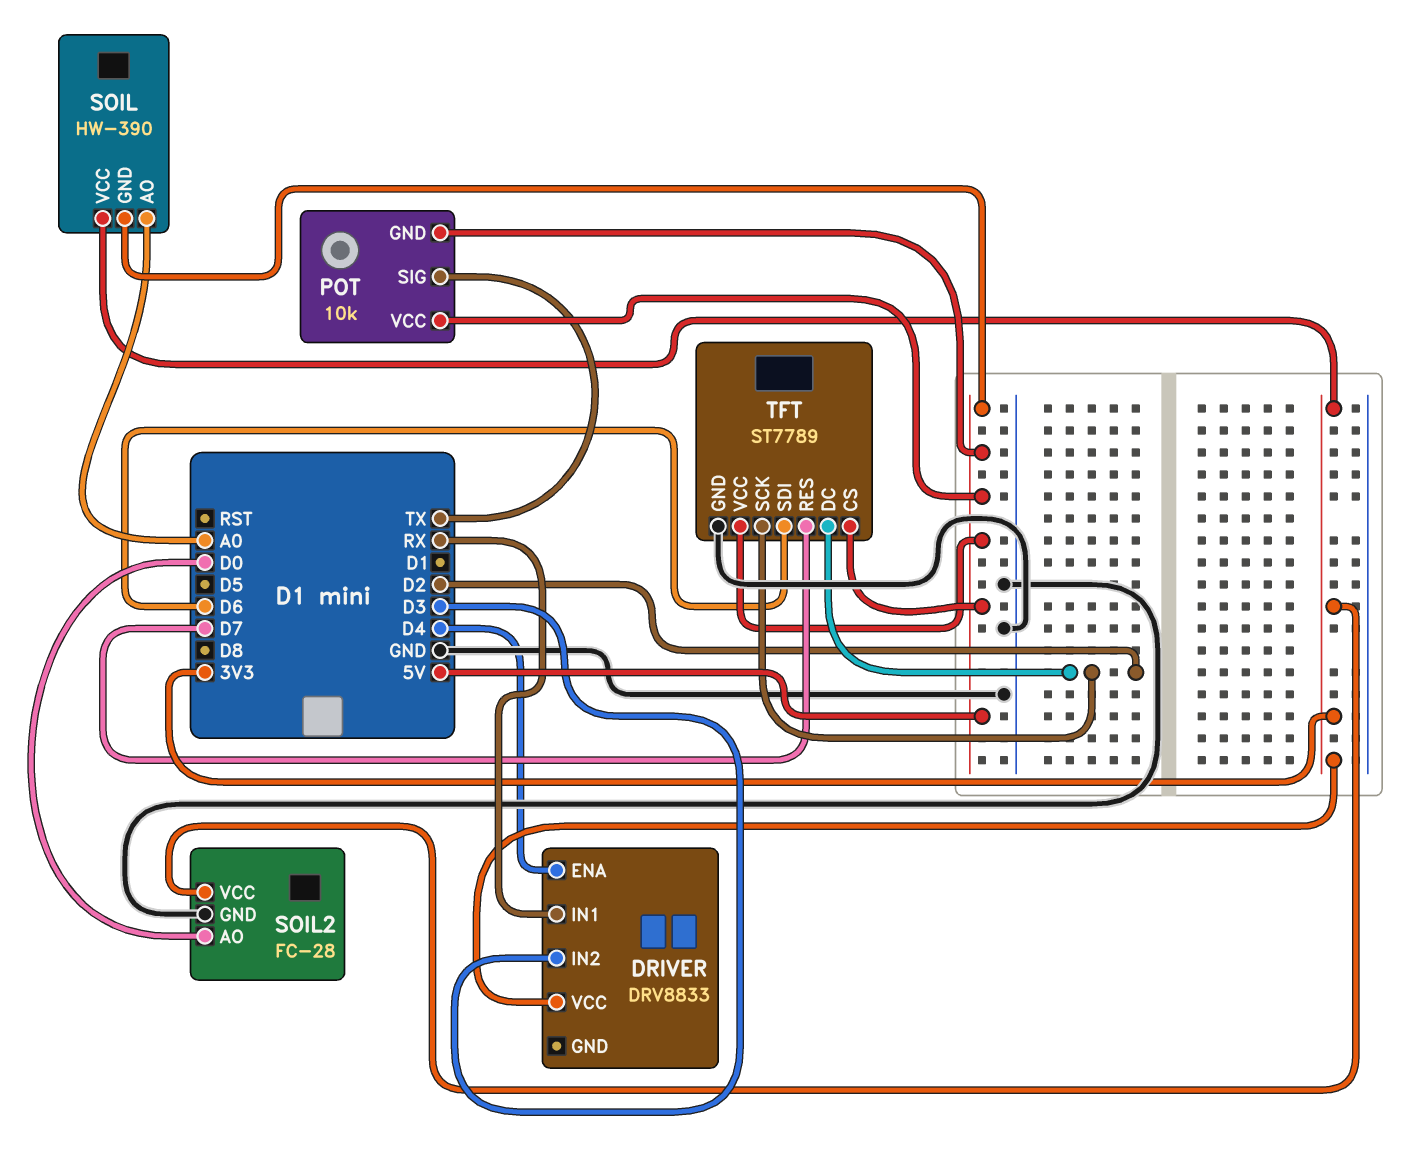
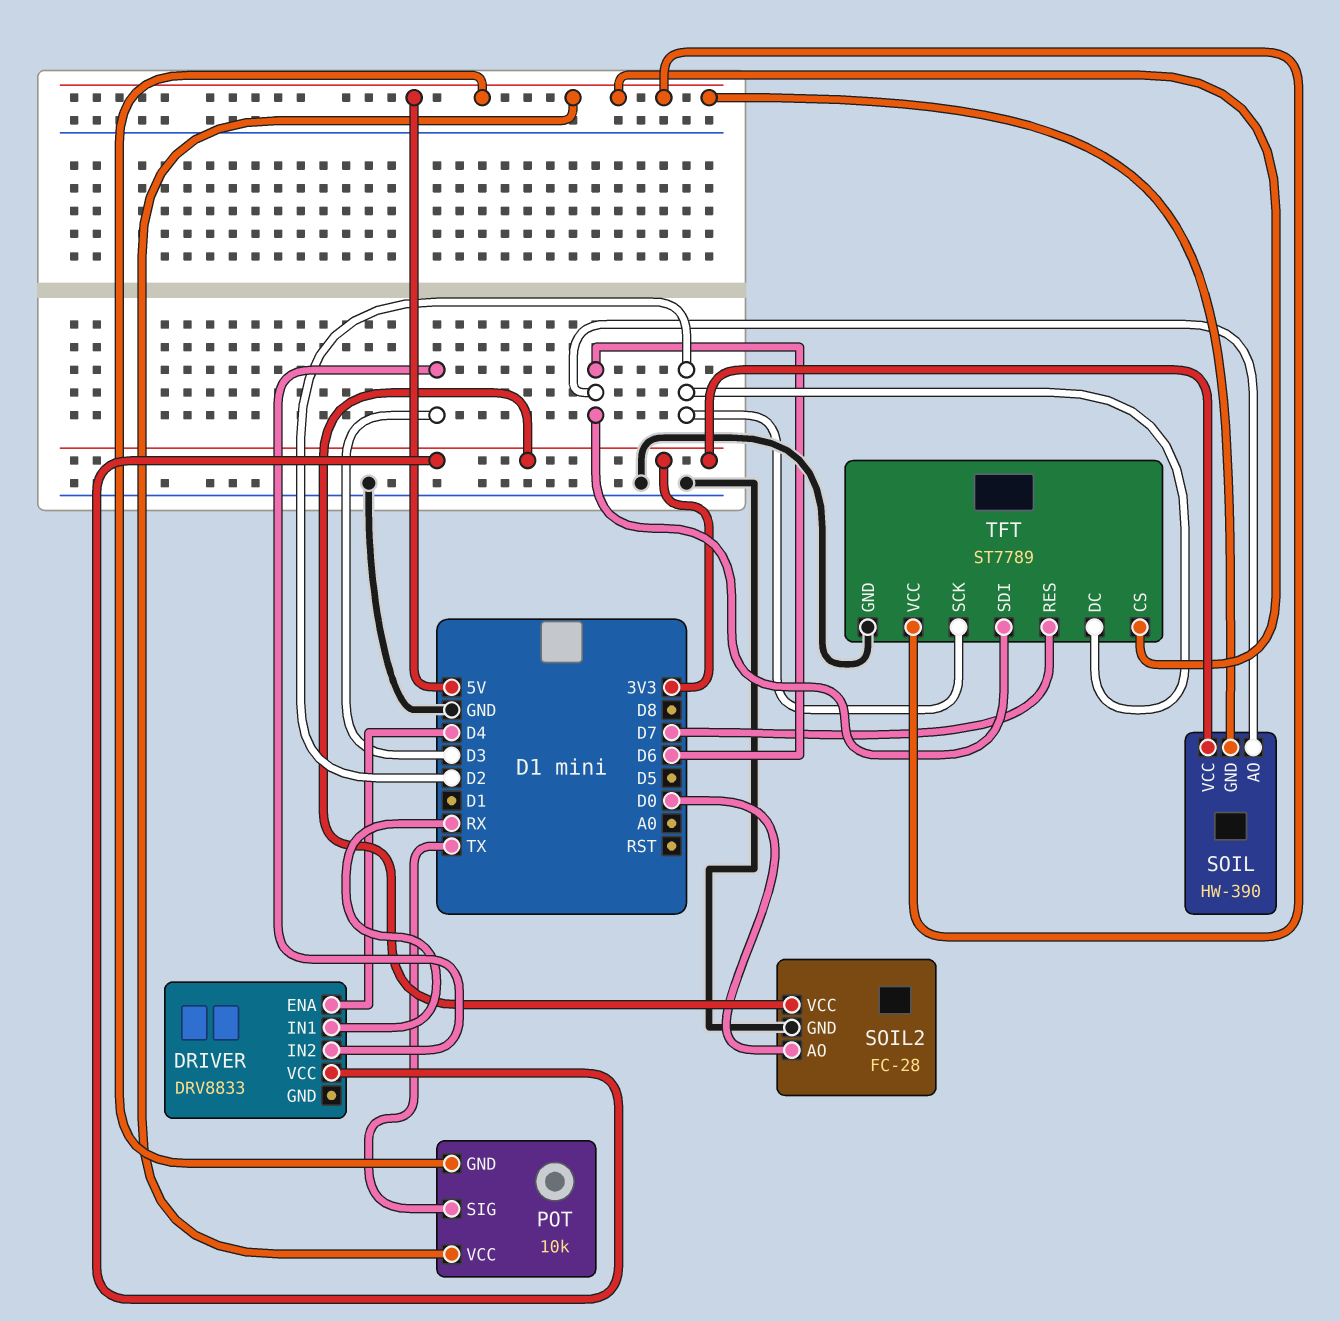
SOIL pin AO: A0 -> D6

